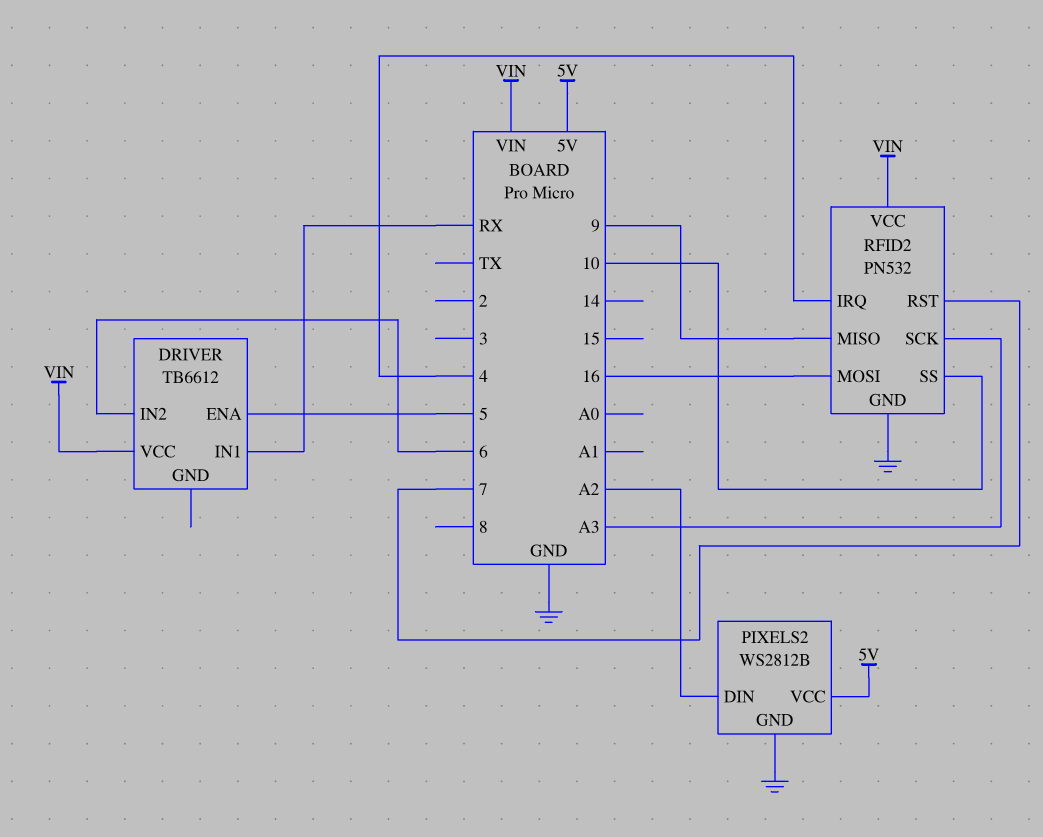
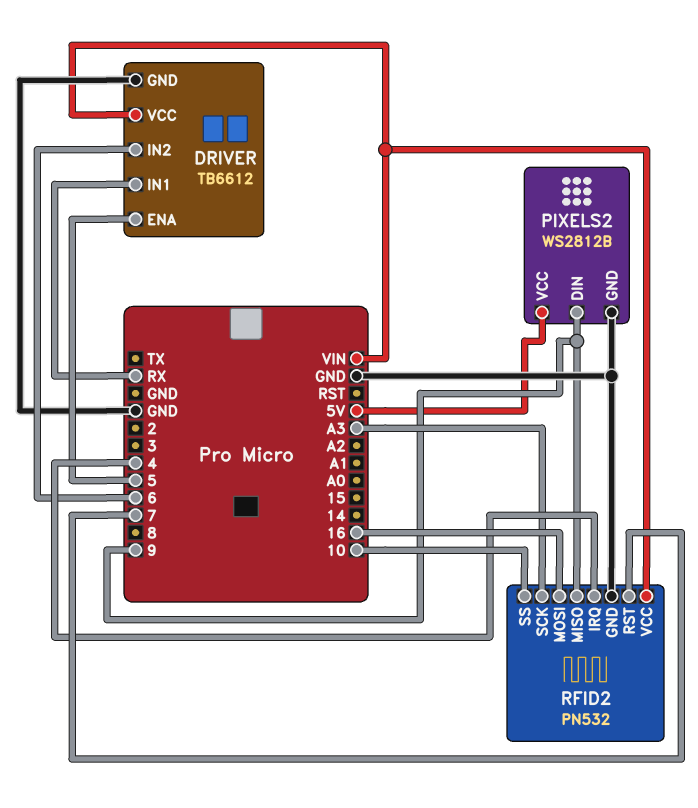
DRIVER pin GND: none -> GND
PIXELS2 pin DIN: A2 -> 9

